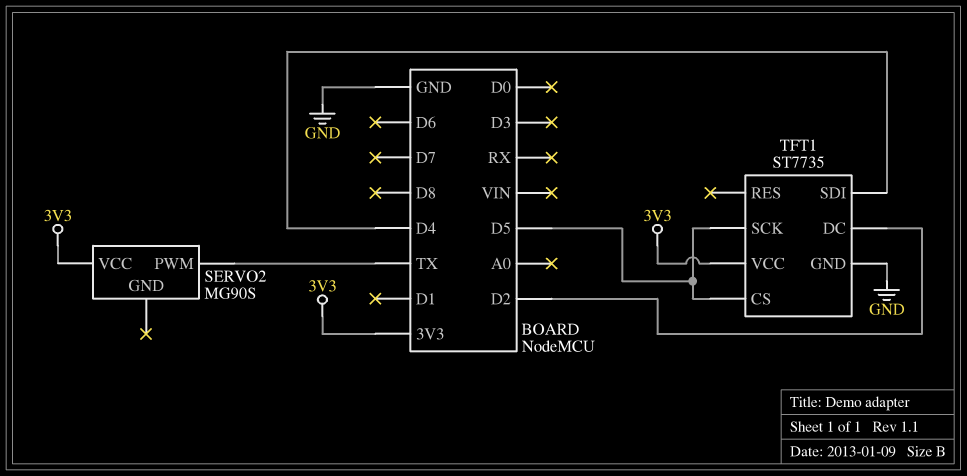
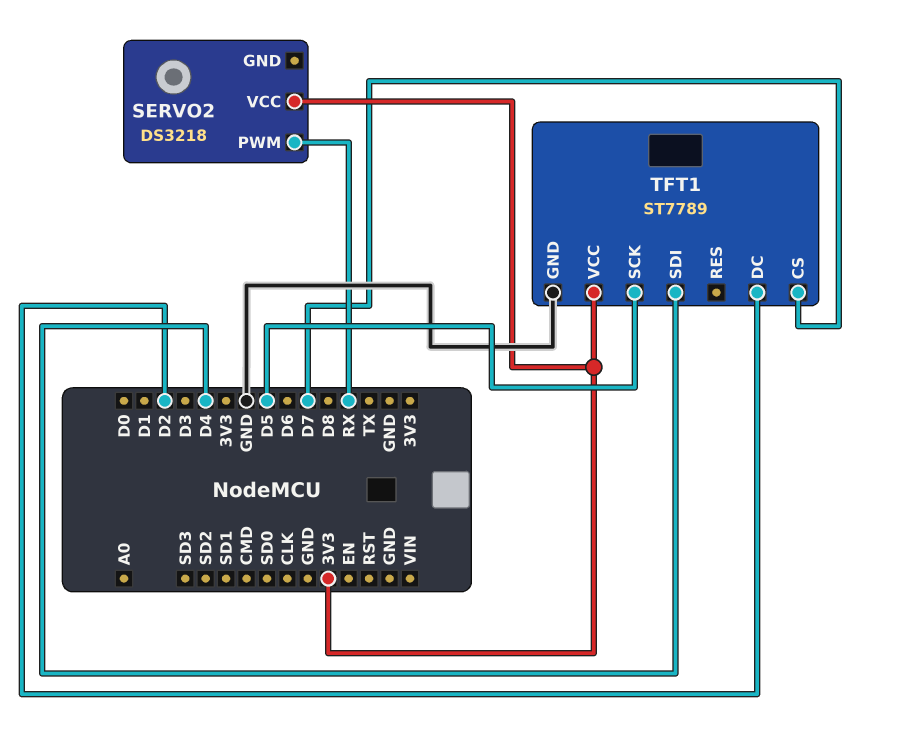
SERVO2: MG90S -> DS3218
SERVO2 pin PWM: TX -> RX
TFT1: ST7735 -> ST7789
TFT1 pin CS: D5 -> D7

